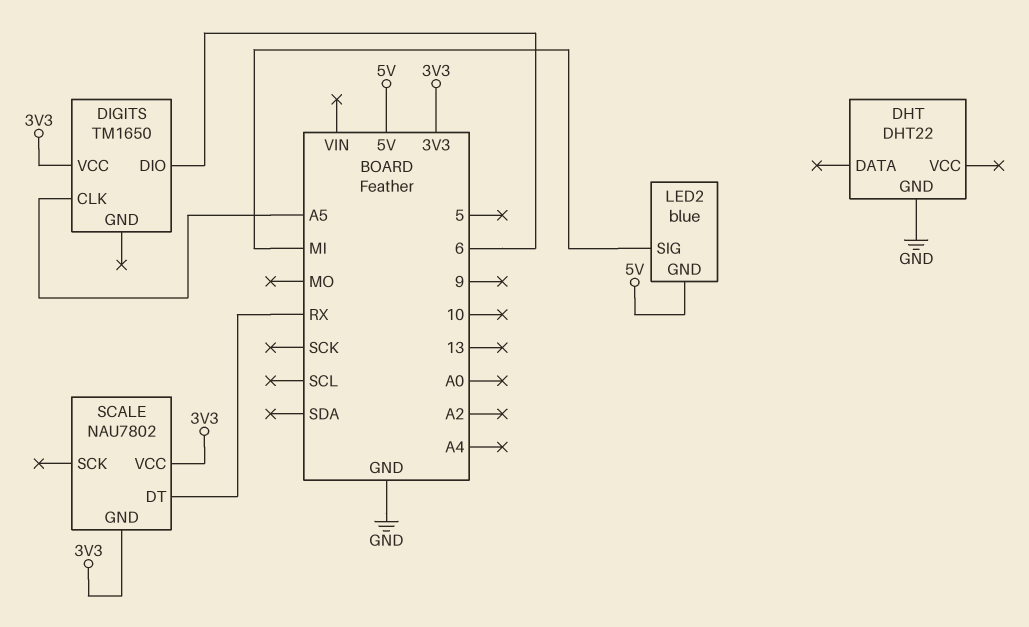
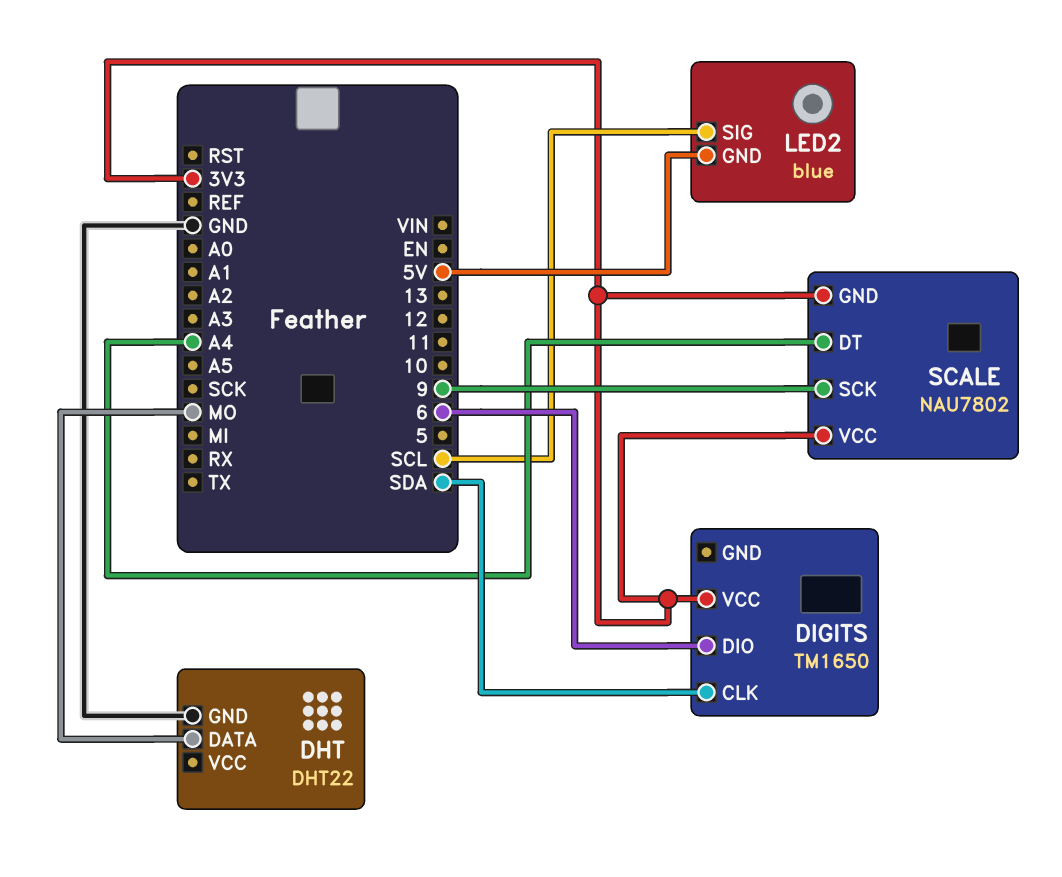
DHT pin DATA: none -> MO
DIGITS pin CLK: A5 -> SDA
LED2 pin SIG: MI -> SCL
SCALE pin DT: RX -> A4
SCALE pin SCK: none -> 9

